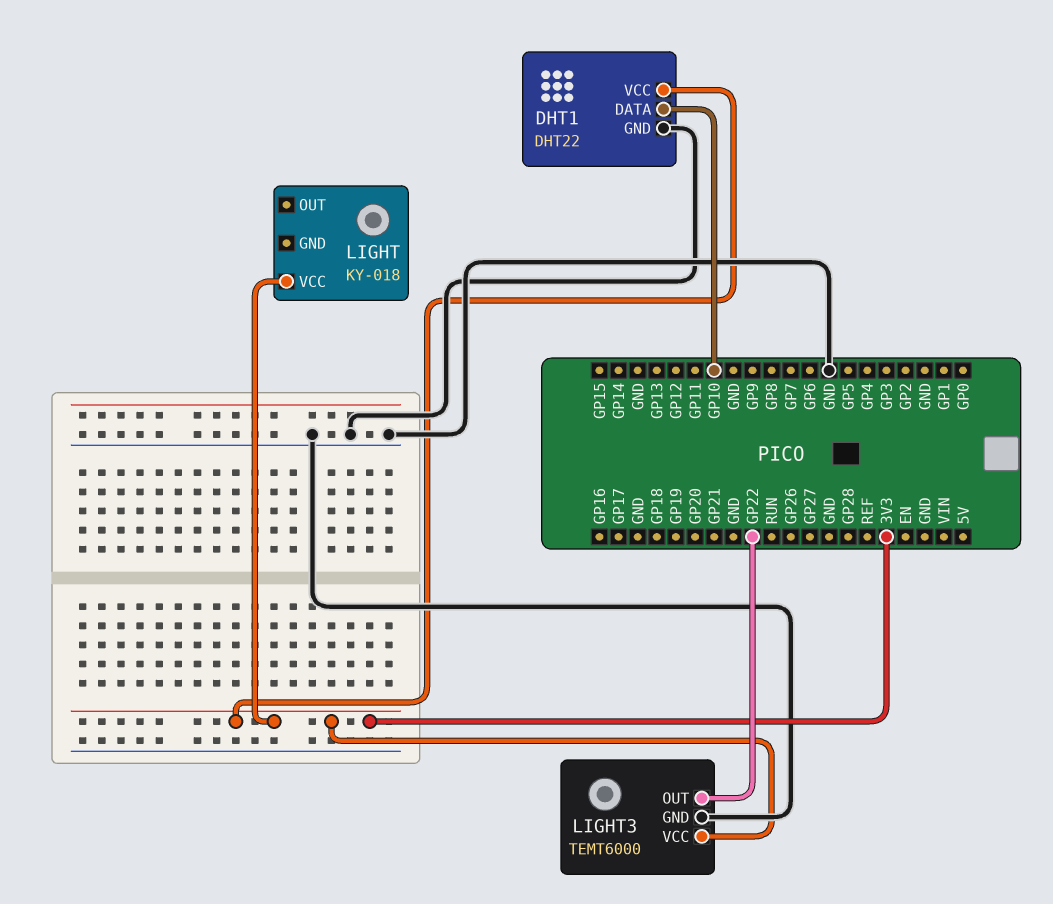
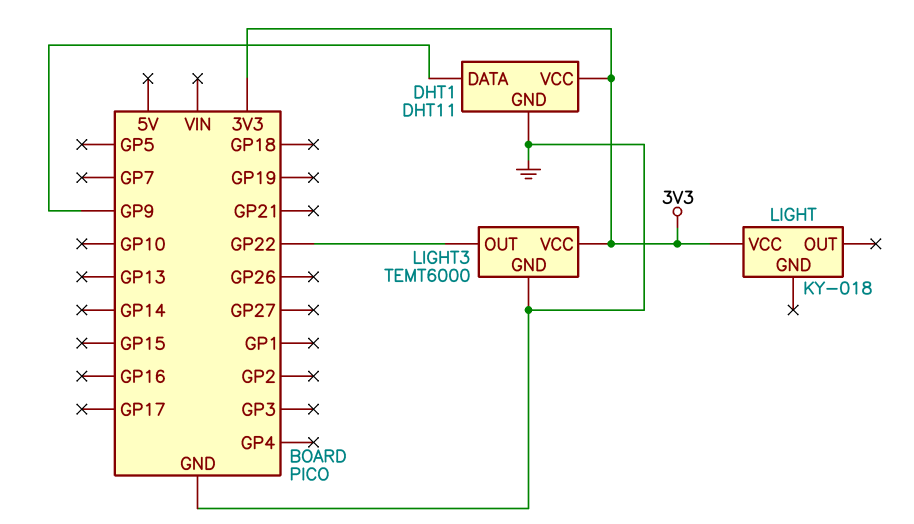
DHT1: DHT22 -> DHT11
DHT1 pin DATA: GP10 -> GP9

